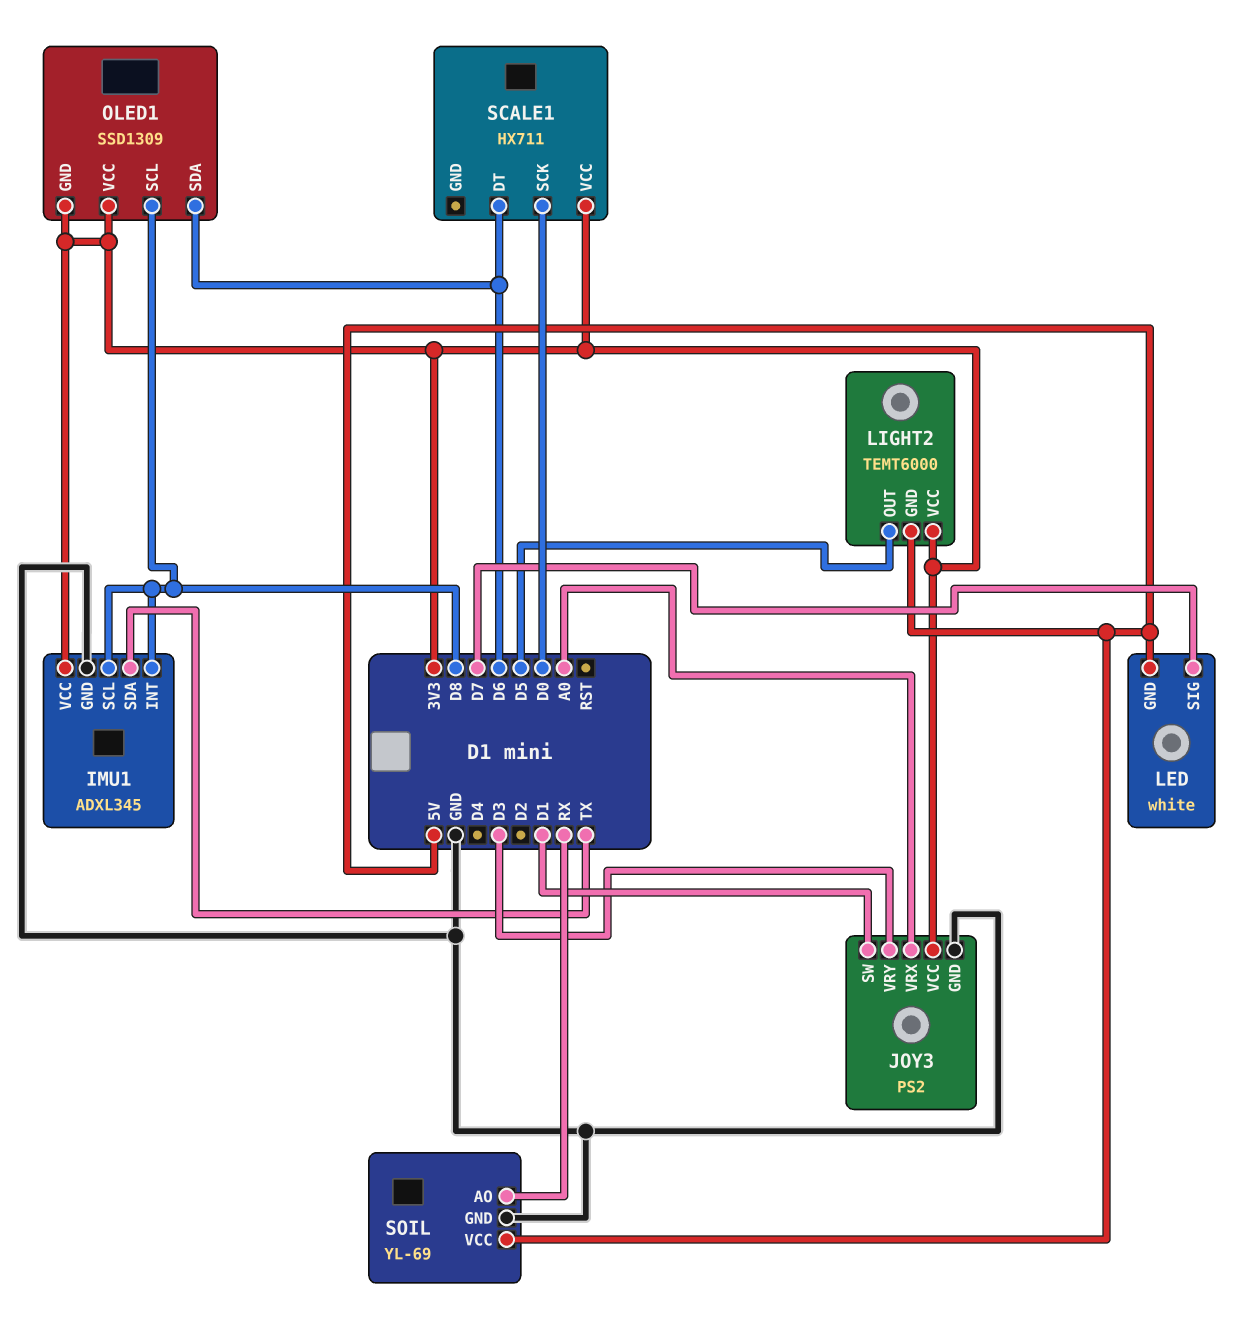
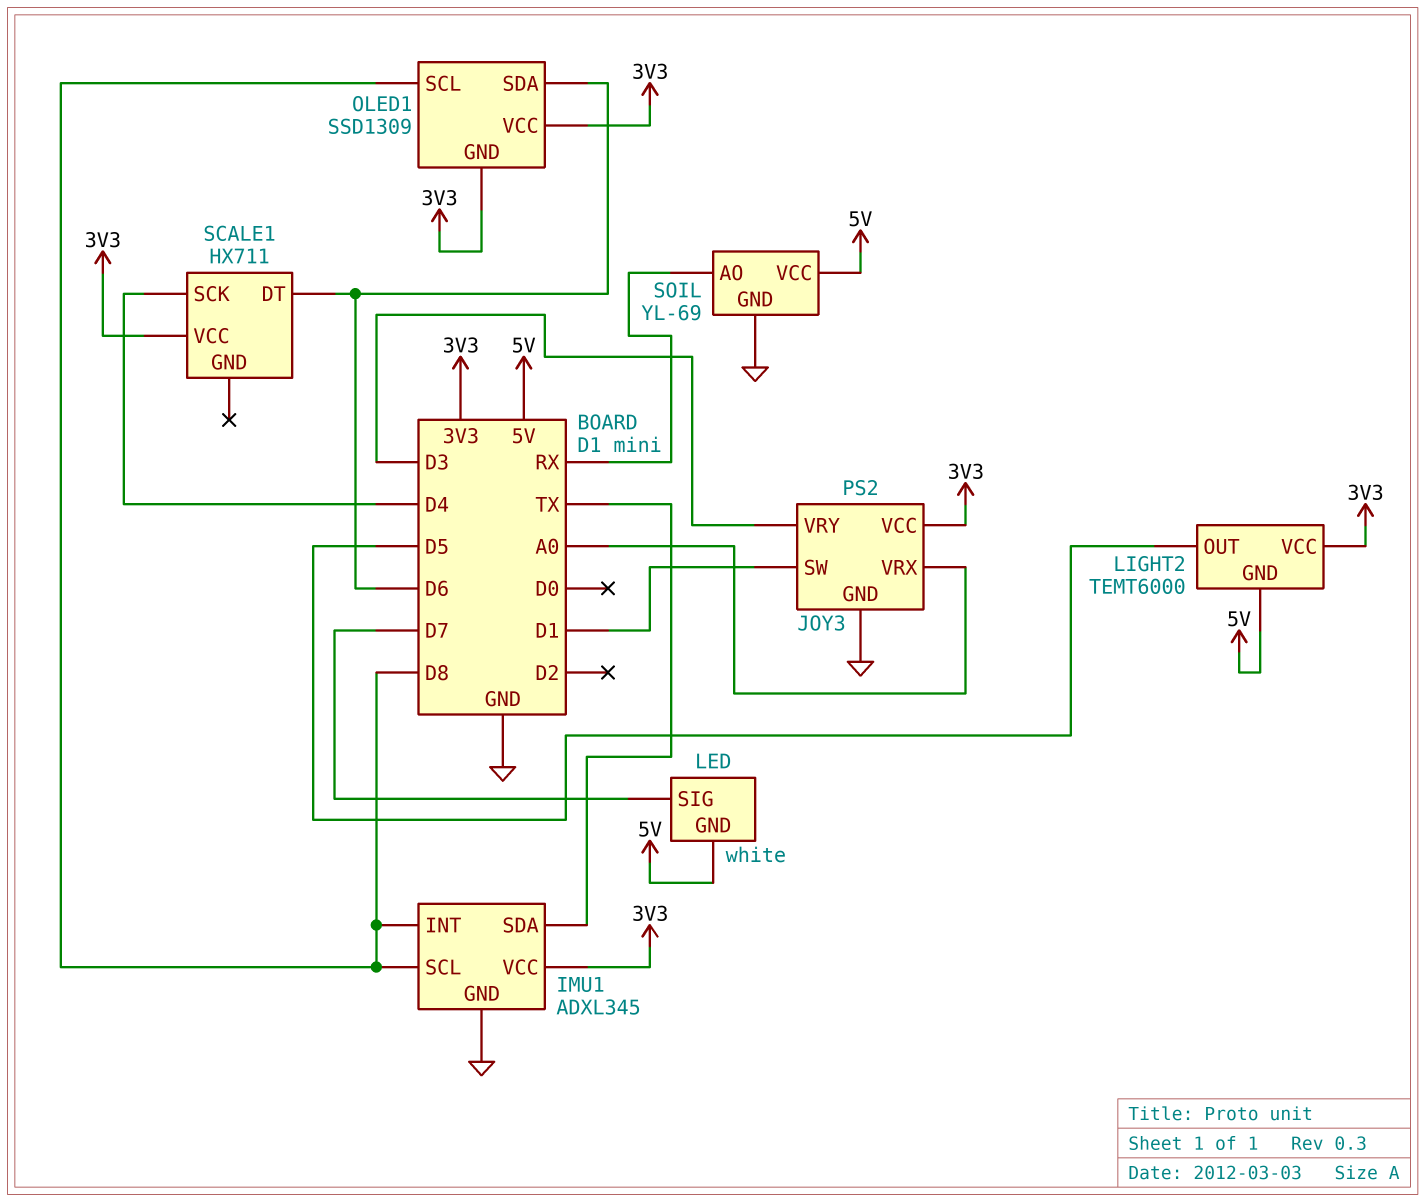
SCALE1 pin SCK: D0 -> D4

